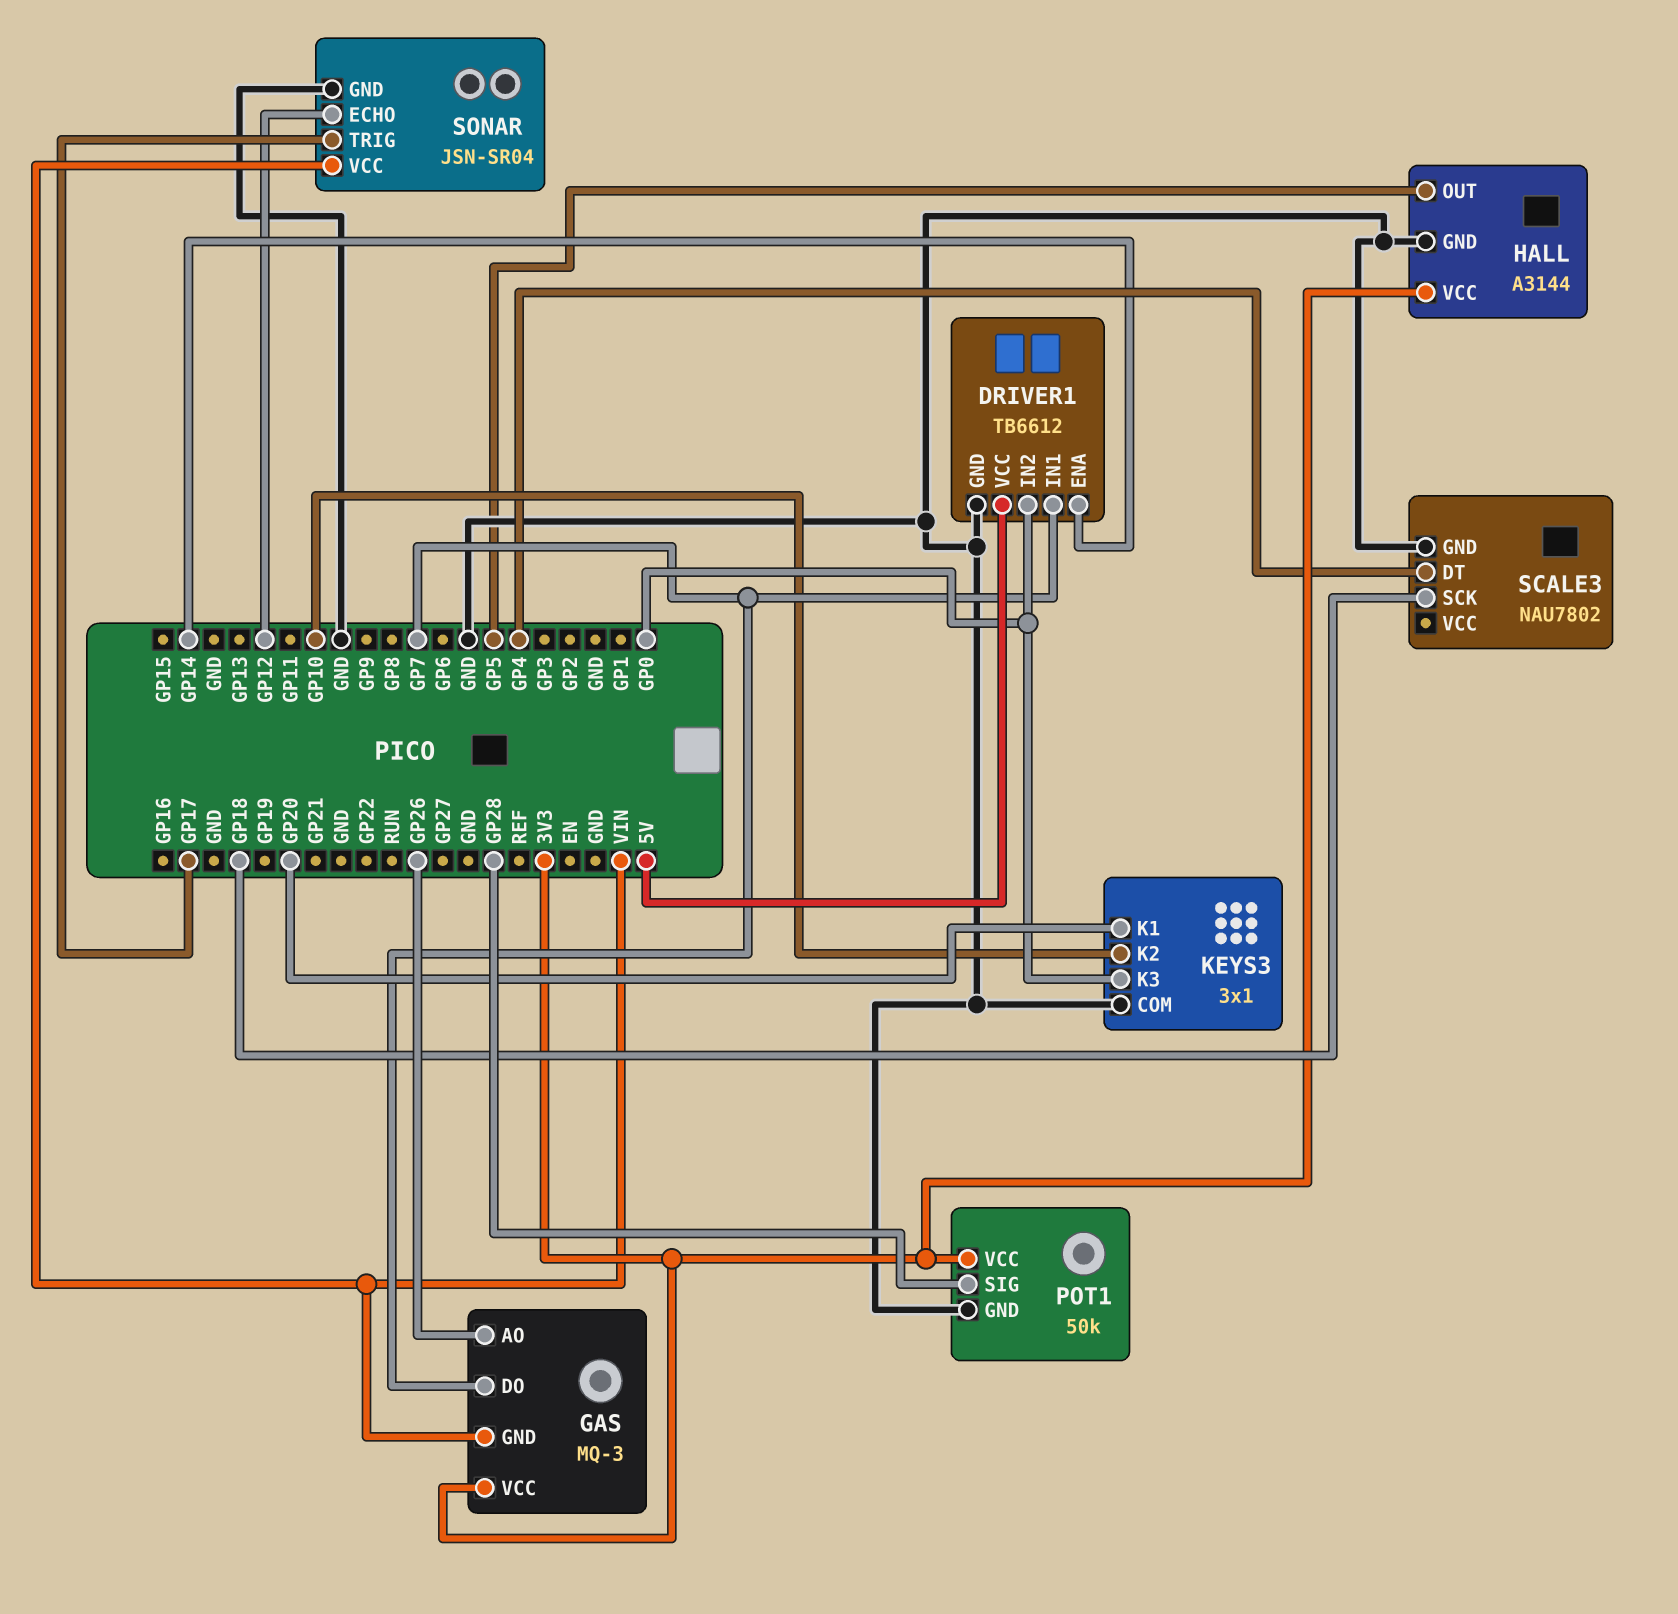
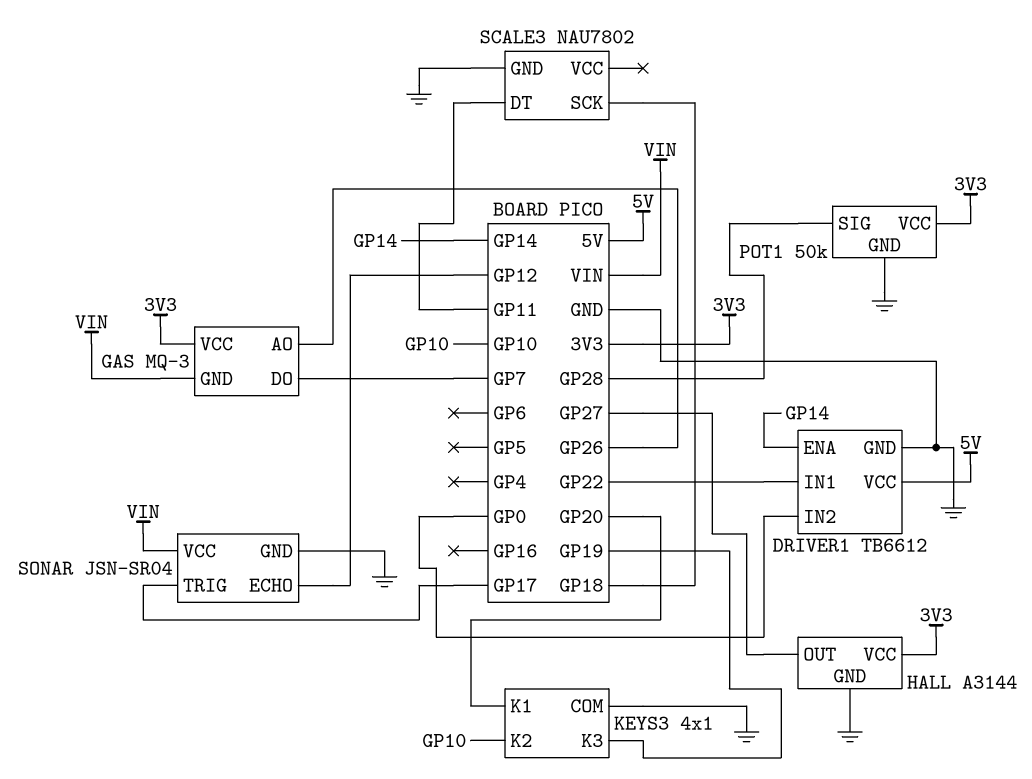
DRIVER1 pin IN1: GP7 -> GP22
HALL pin OUT: GP5 -> GP27
KEYS3: 3x1 -> 4x1
KEYS3 pin K3: GP0 -> GP19
SCALE3 pin DT: GP4 -> GP11

